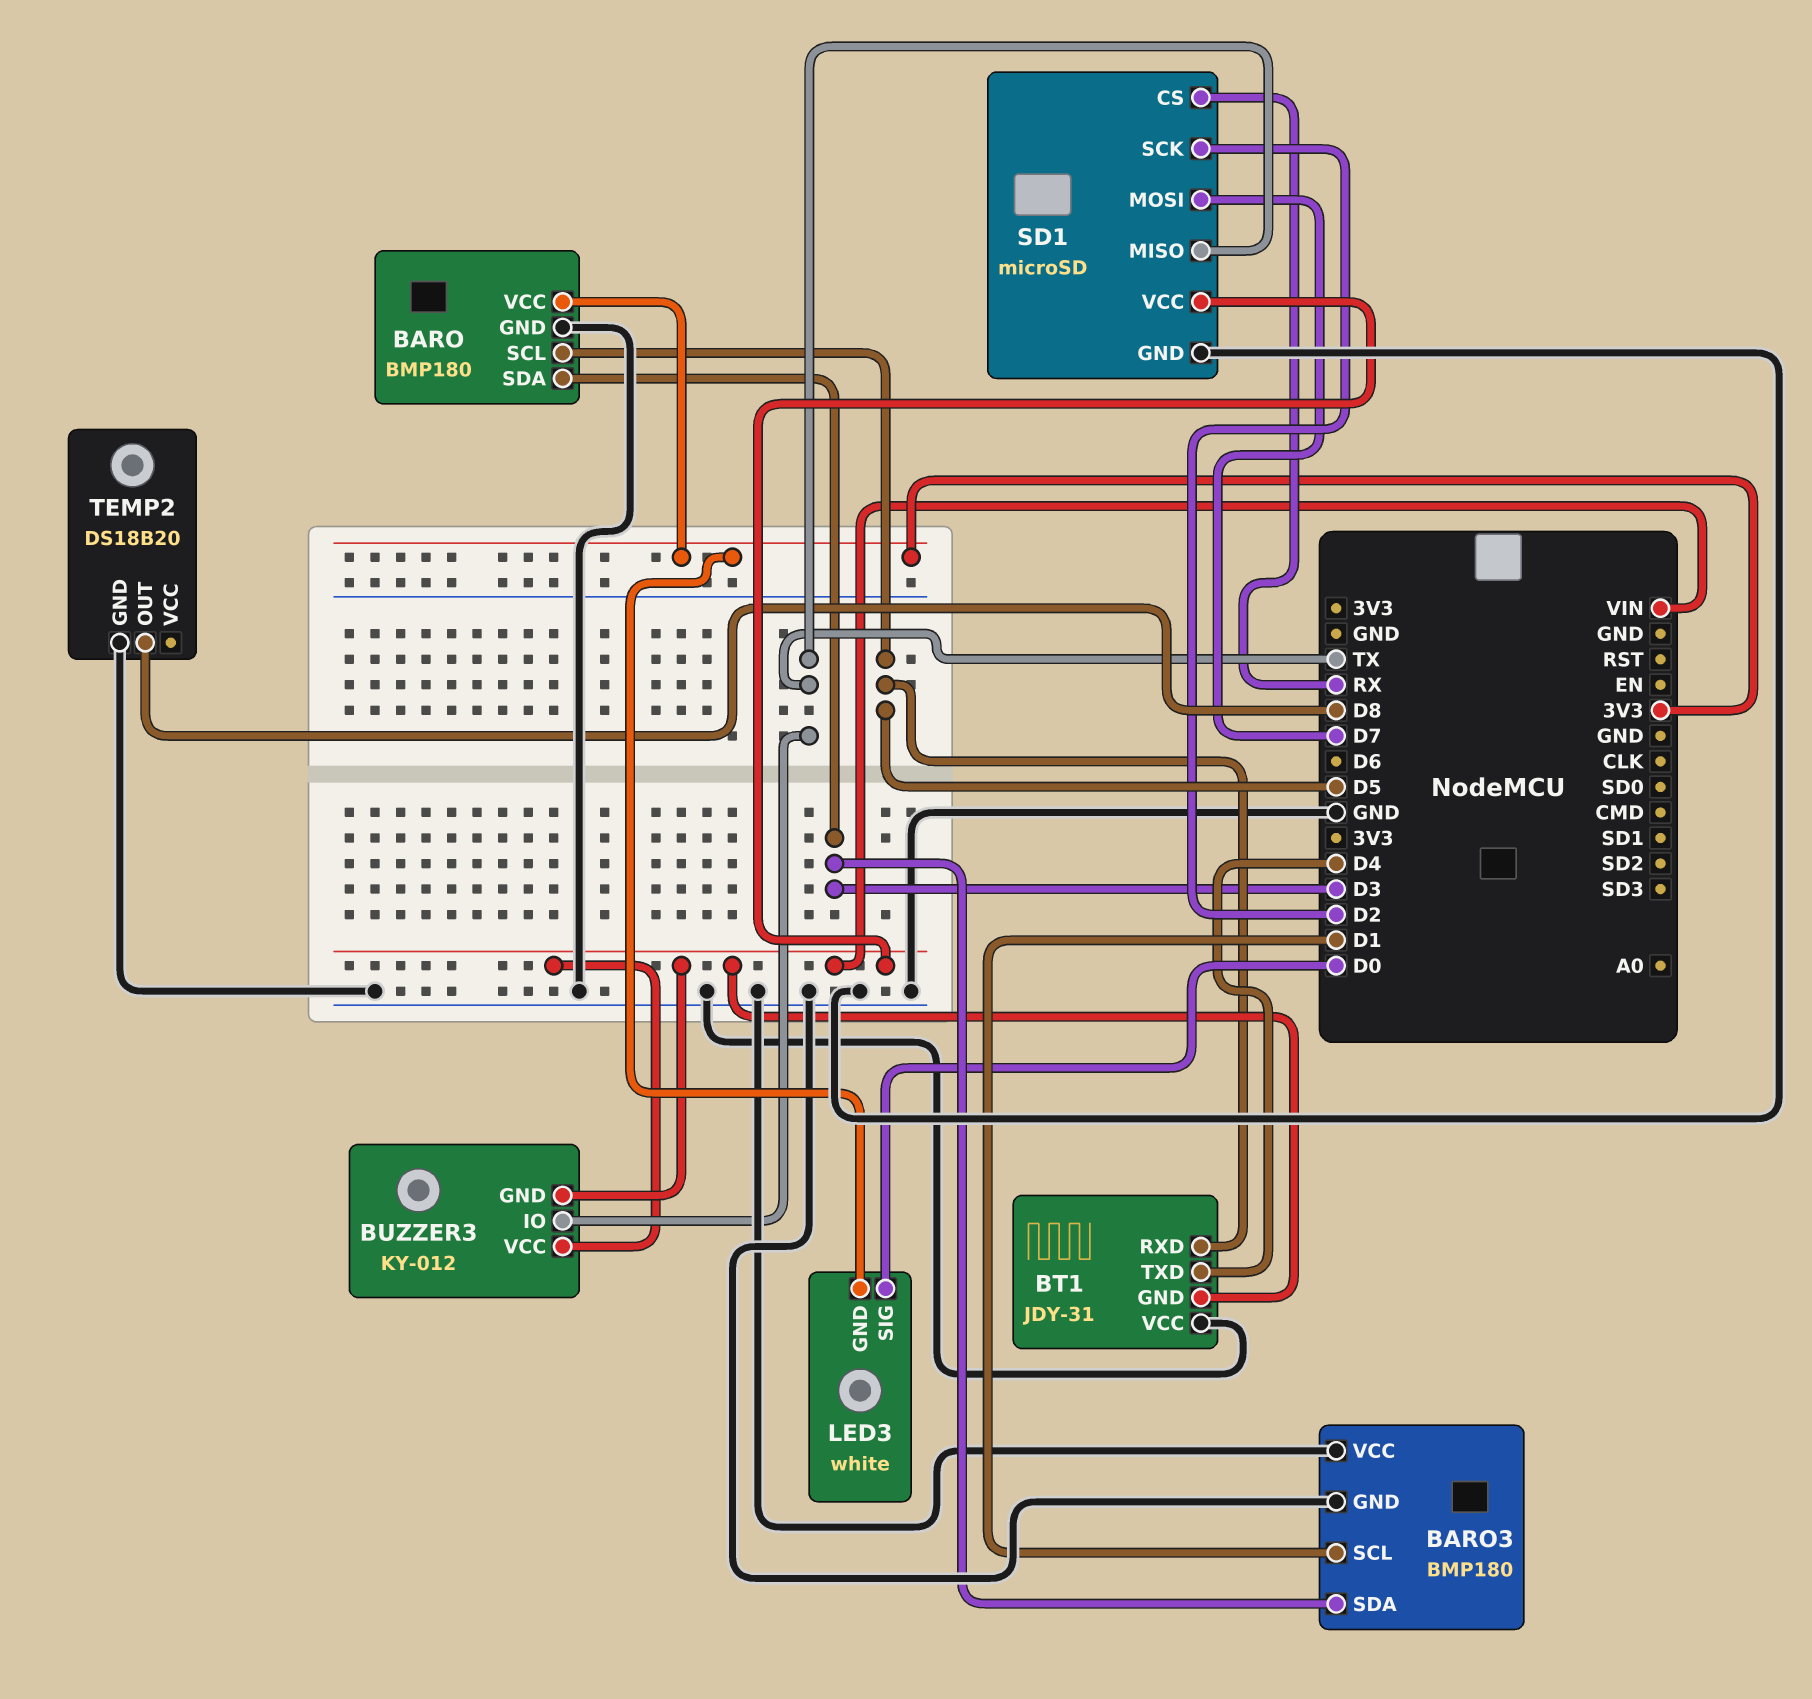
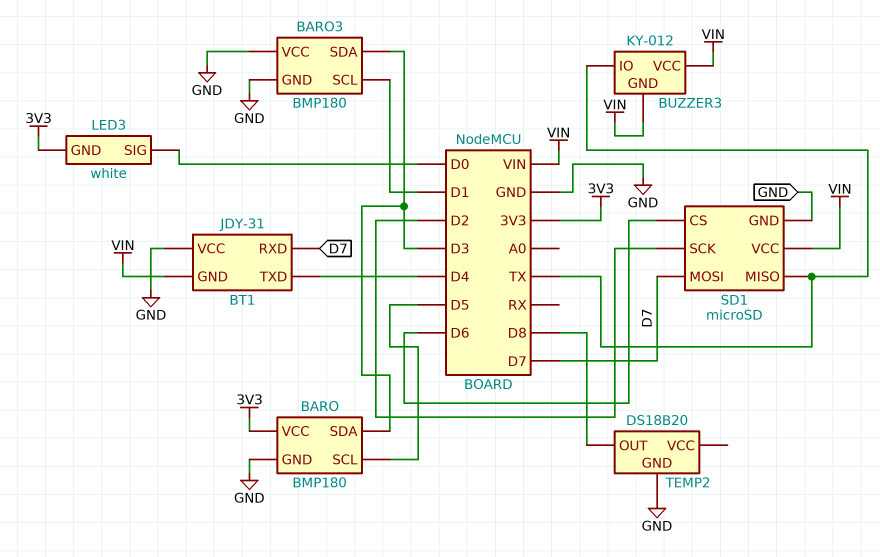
BT1 pin RXD: D5 -> D7
SD1 pin CS: RX -> D6

